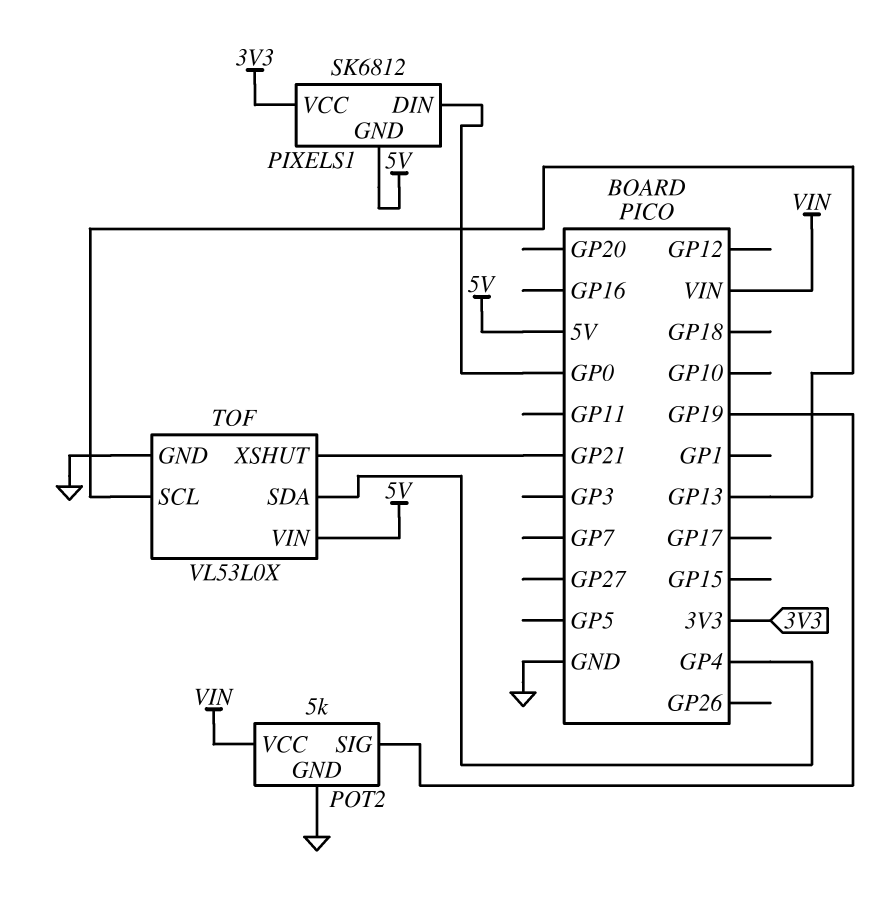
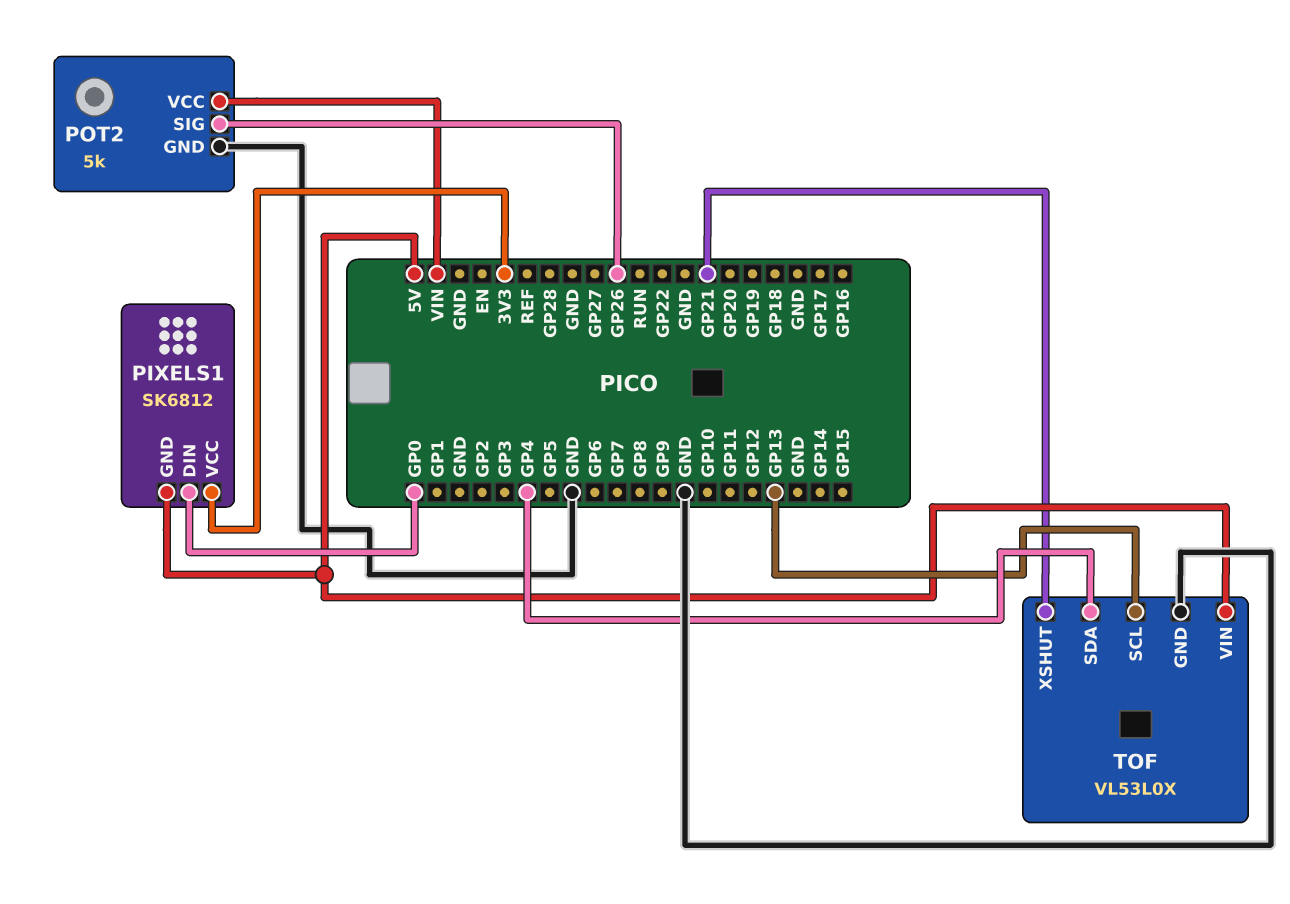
POT2 pin SIG: GP19 -> GP26

